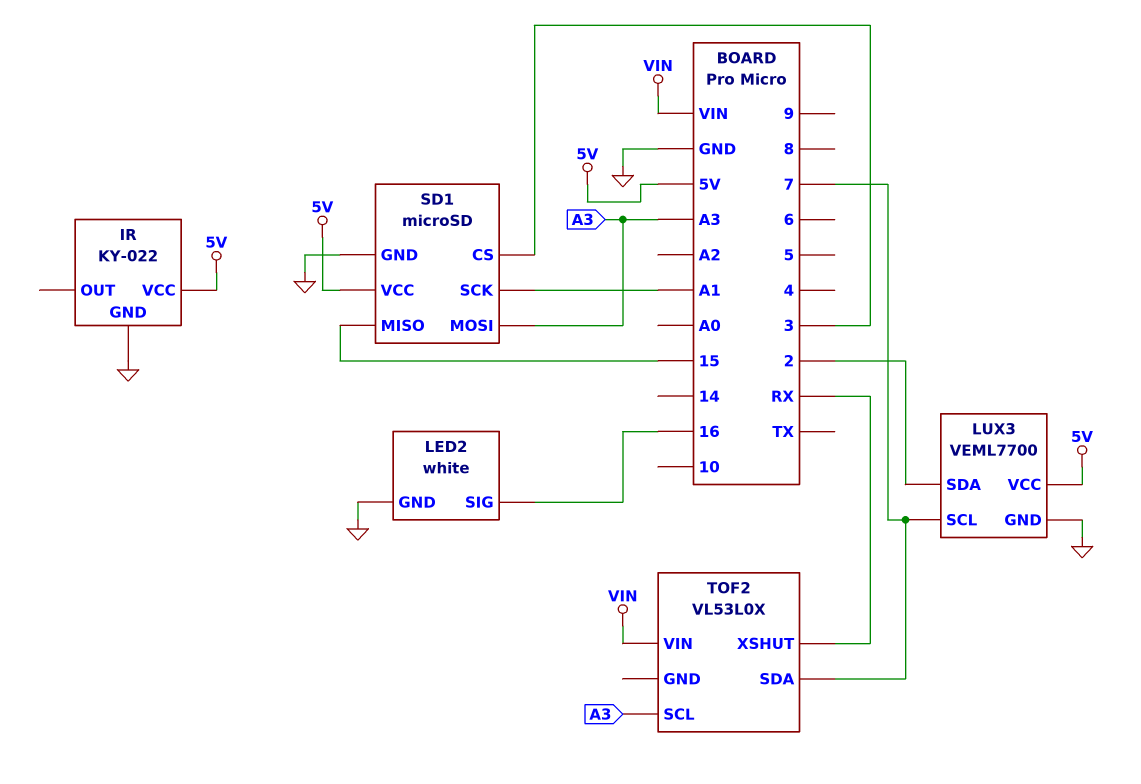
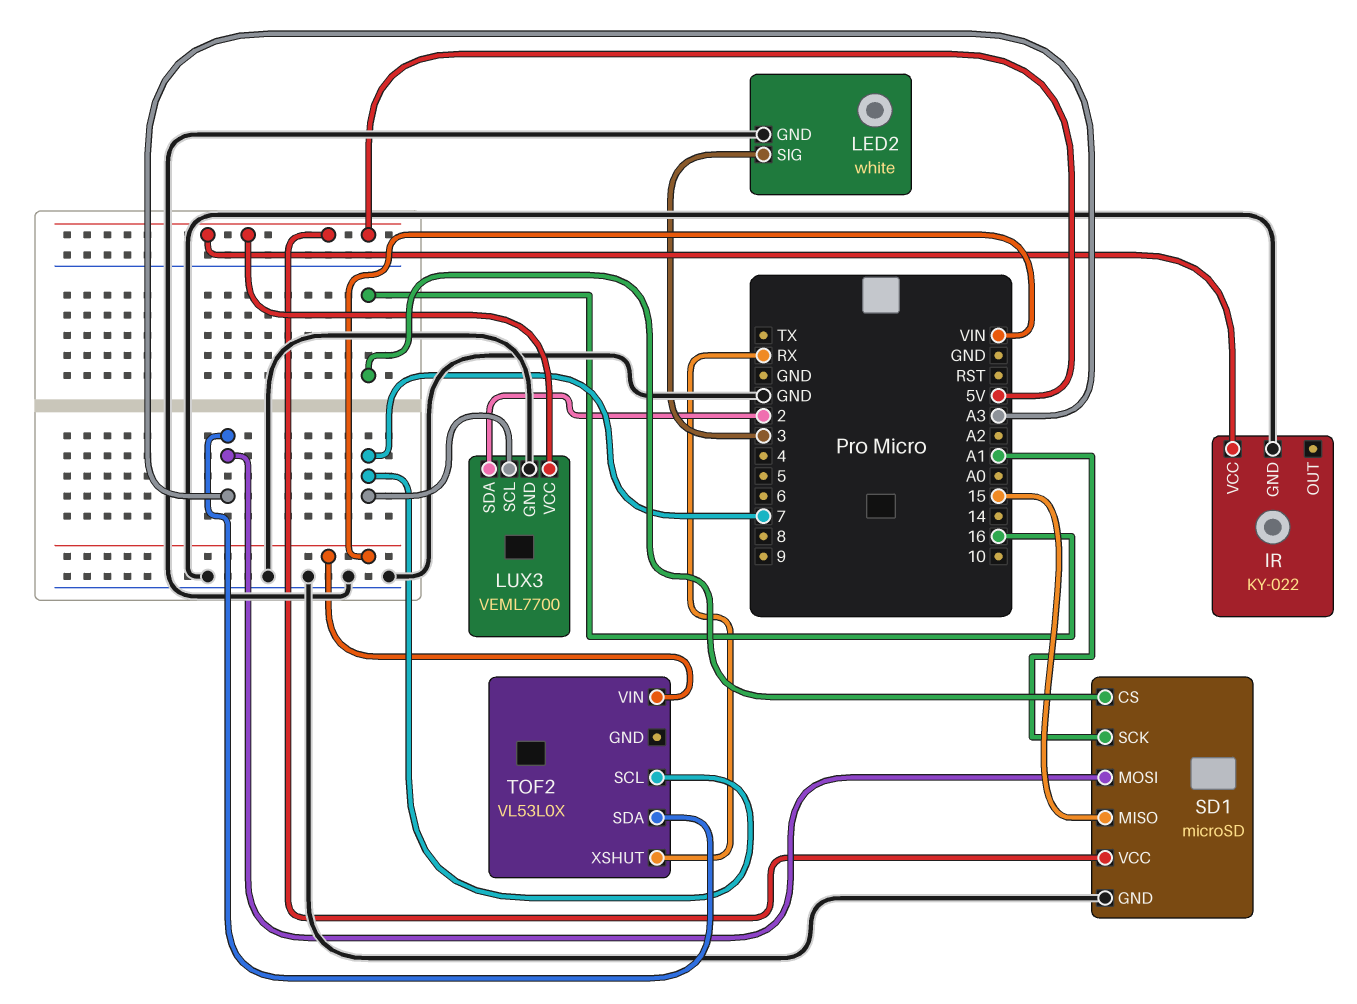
LED2 pin SIG: 16 -> 3
SD1 pin CS: 3 -> 16
TOF2 pin SCL: A3 -> 7
TOF2 pin SDA: 7 -> A3

